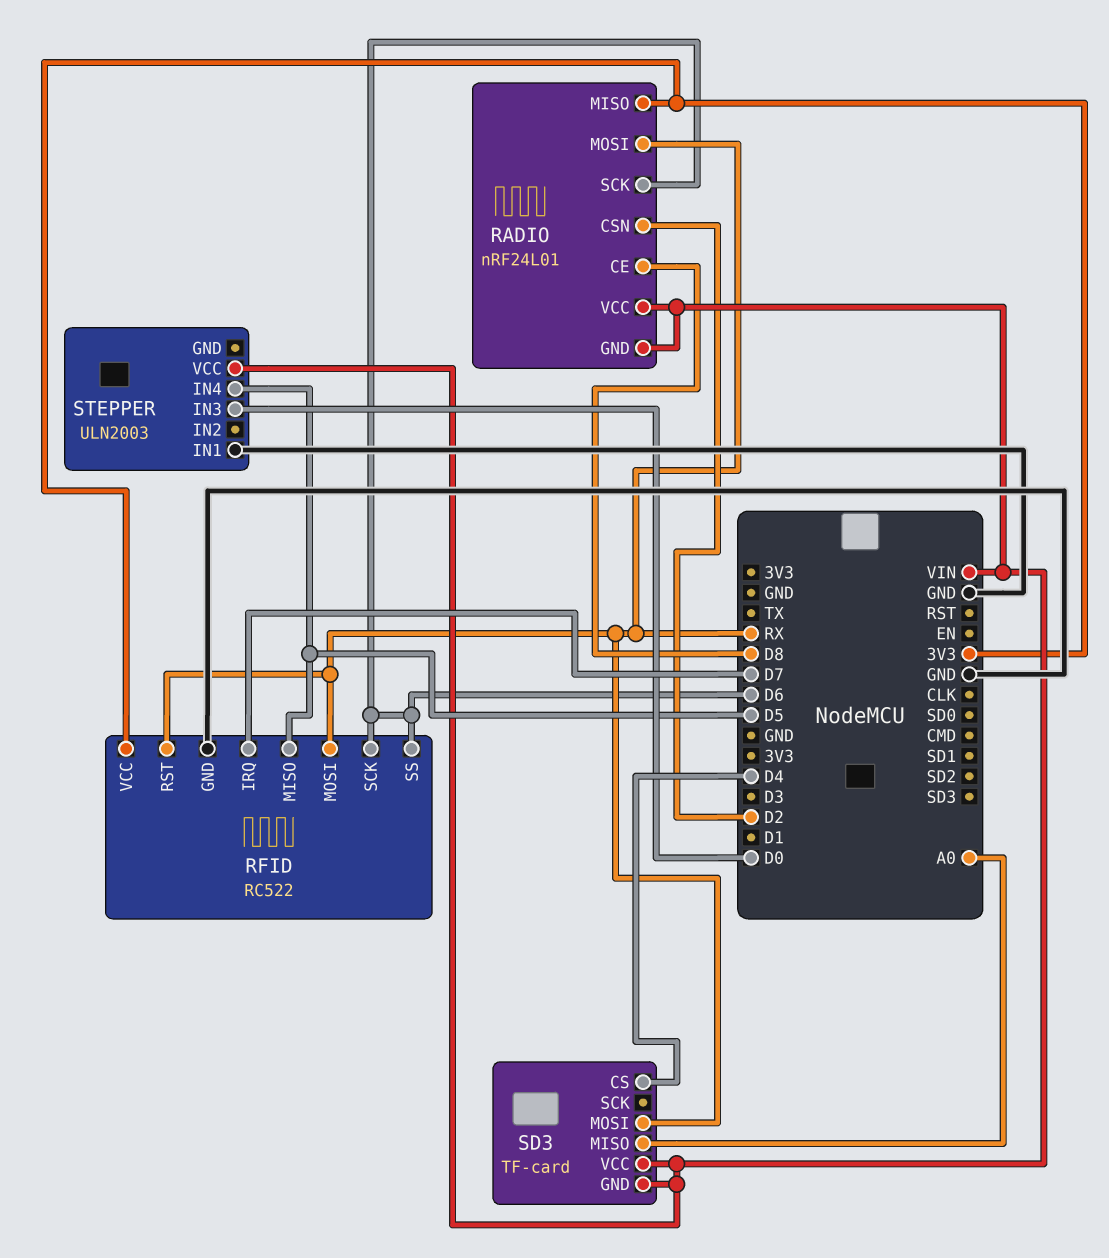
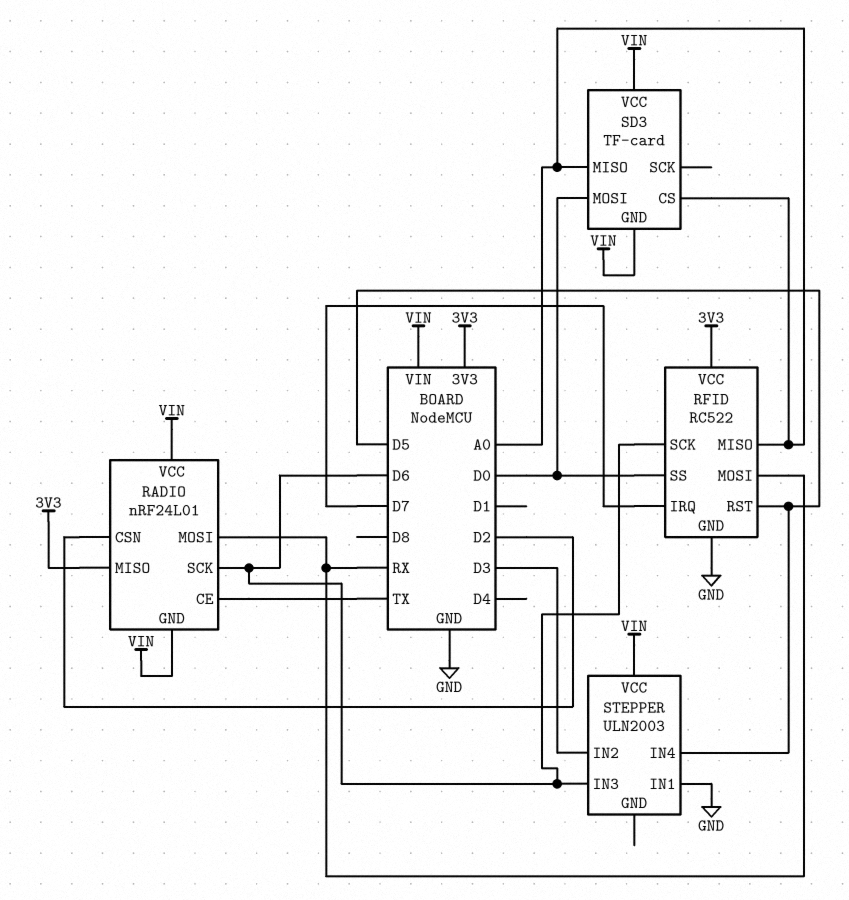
RADIO pin CE: D8 -> TX
RFID pin MISO: D5 -> A0
RFID pin RST: RX -> D5
RFID pin SS: D6 -> D0
SD3 pin CS: D4 -> A0
SD3 pin MOSI: RX -> D0
STEPPER pin IN2: none -> D3
STEPPER pin IN3: D0 -> D6

